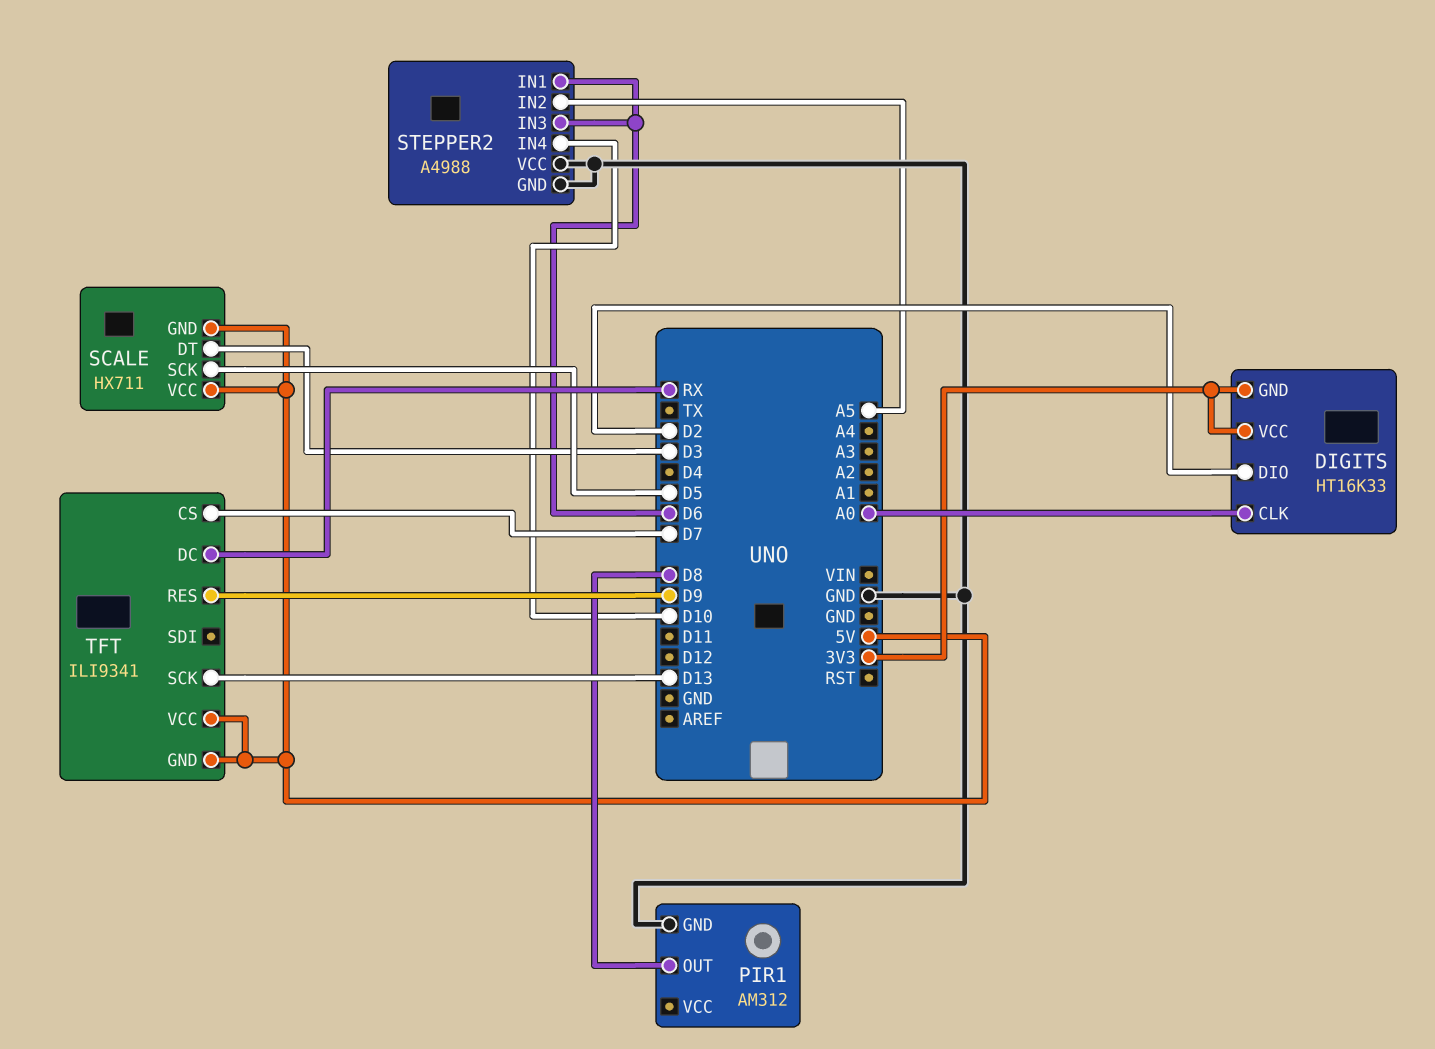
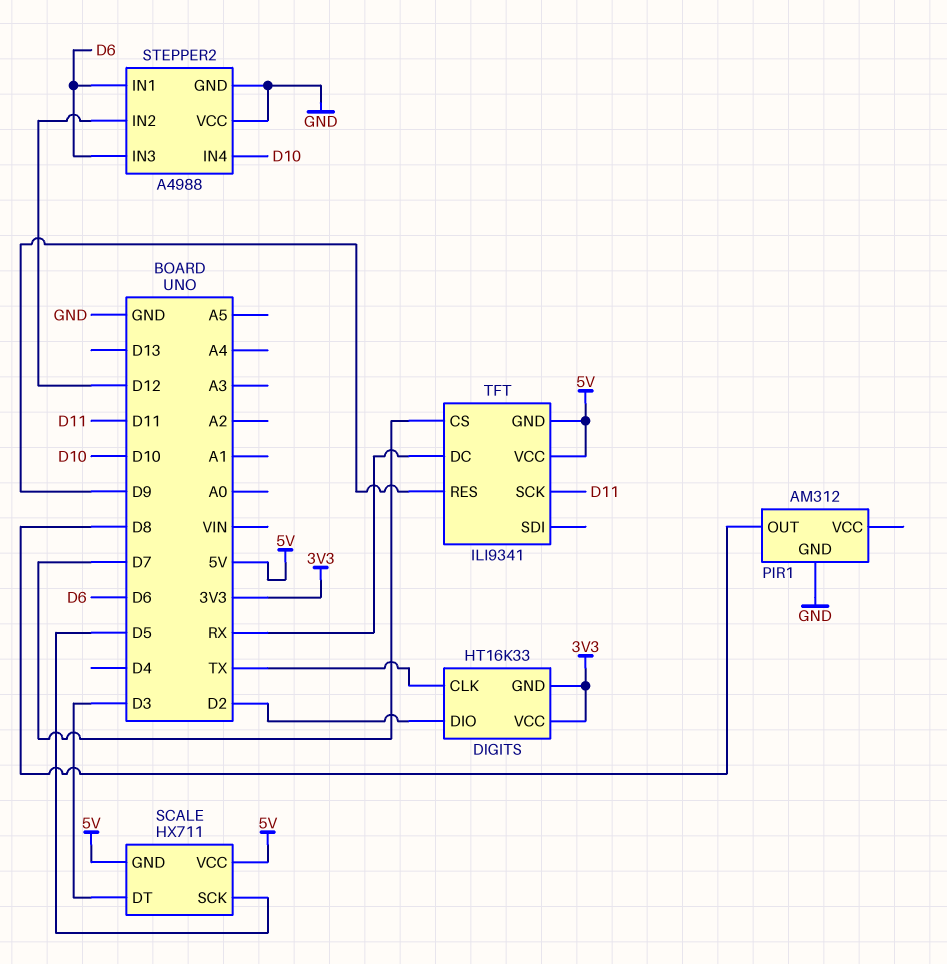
DIGITS pin CLK: A0 -> TX
STEPPER2 pin IN2: A5 -> D12
TFT pin SCK: D13 -> D11

